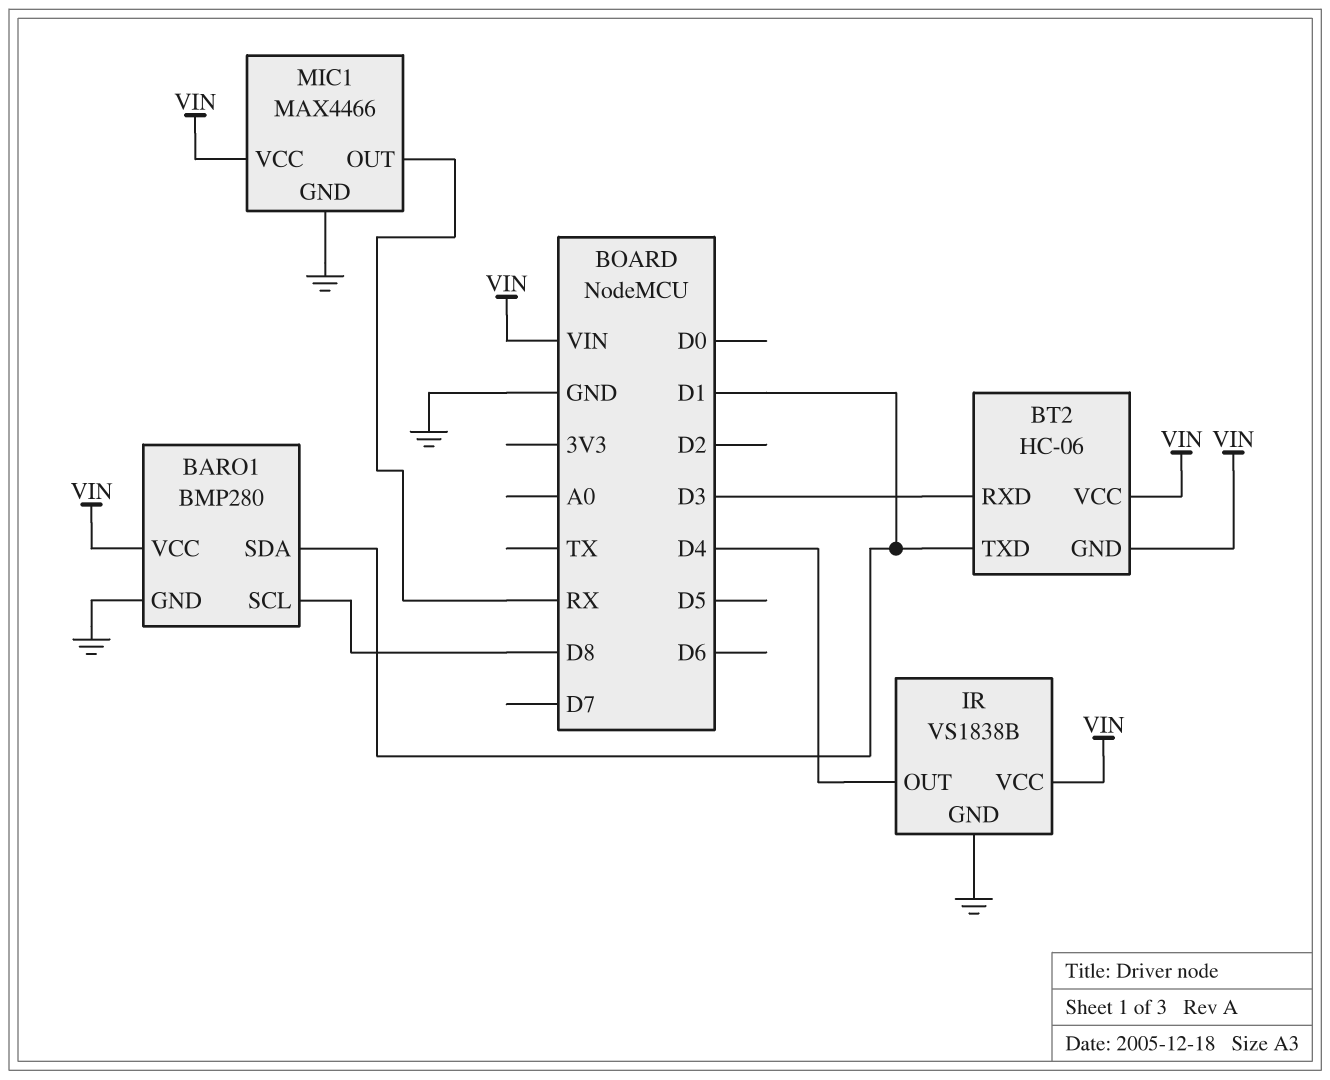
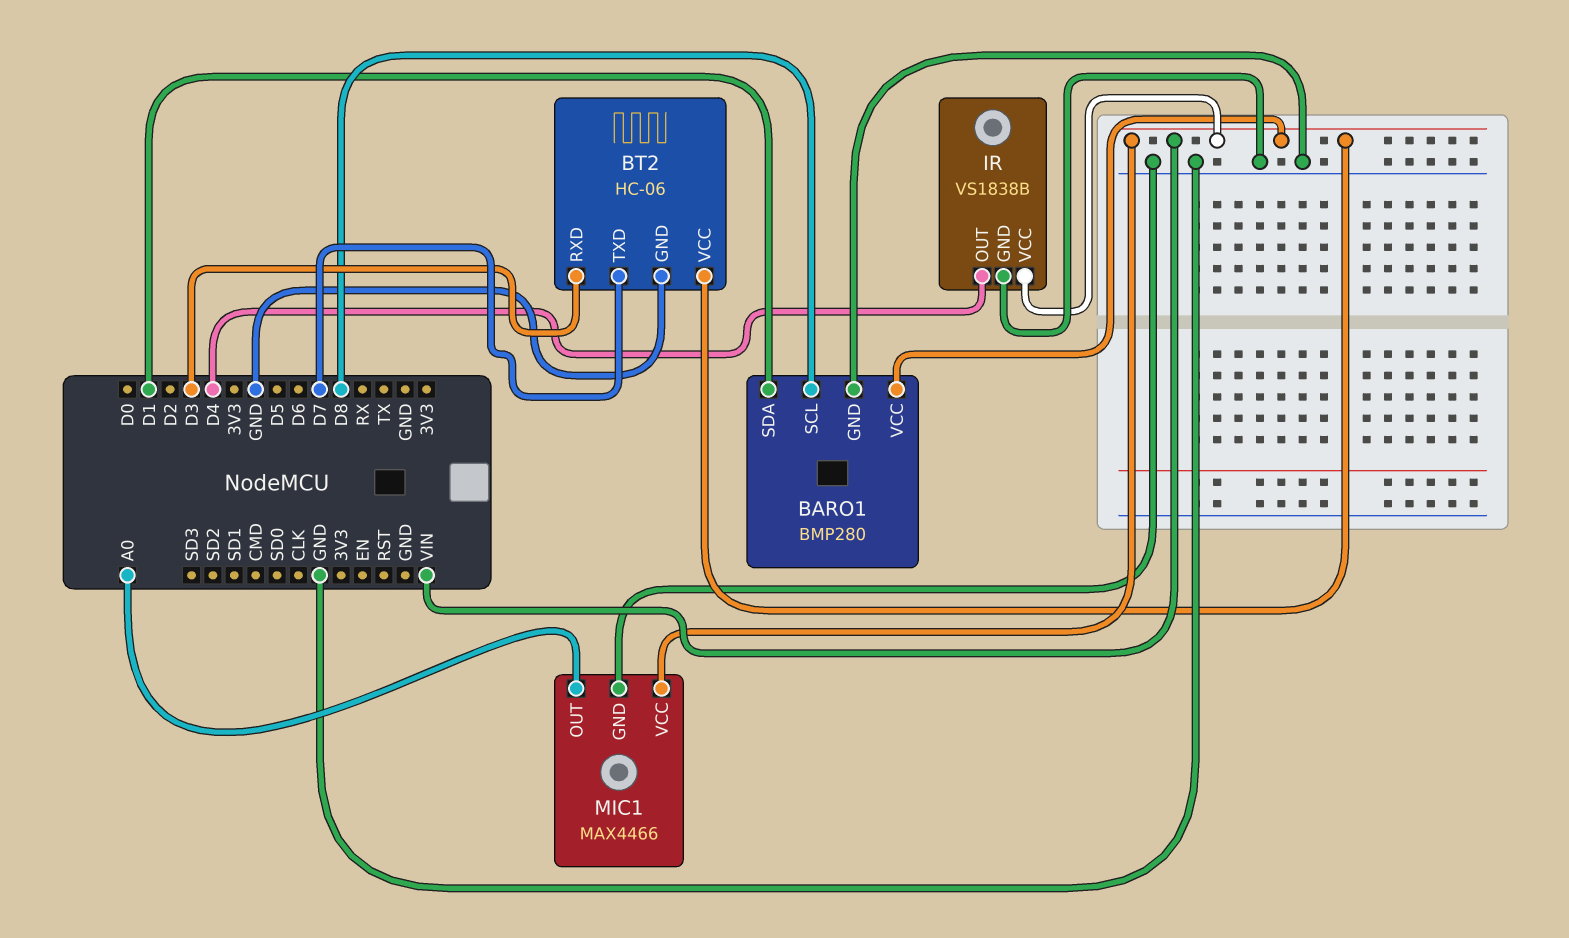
BT2 pin GND: VIN -> GND
BT2 pin TXD: D1 -> D7
MIC1 pin OUT: RX -> A0

